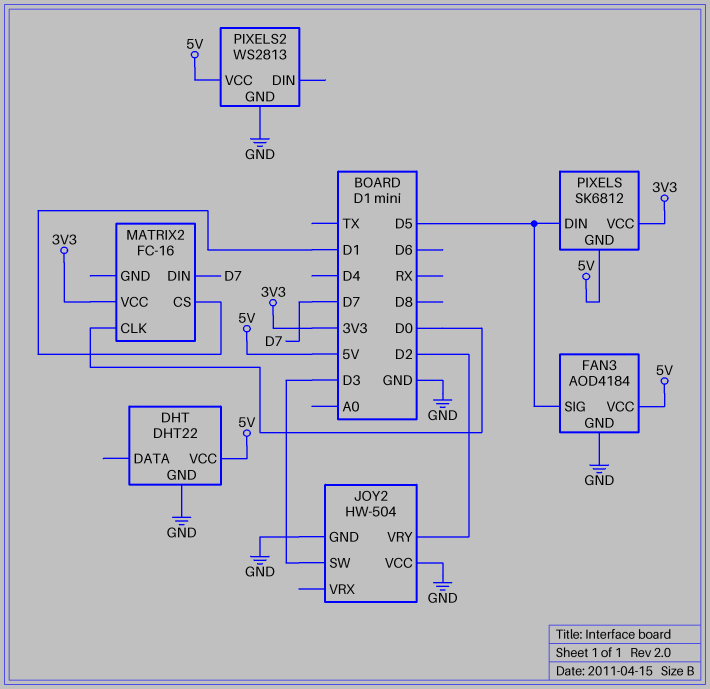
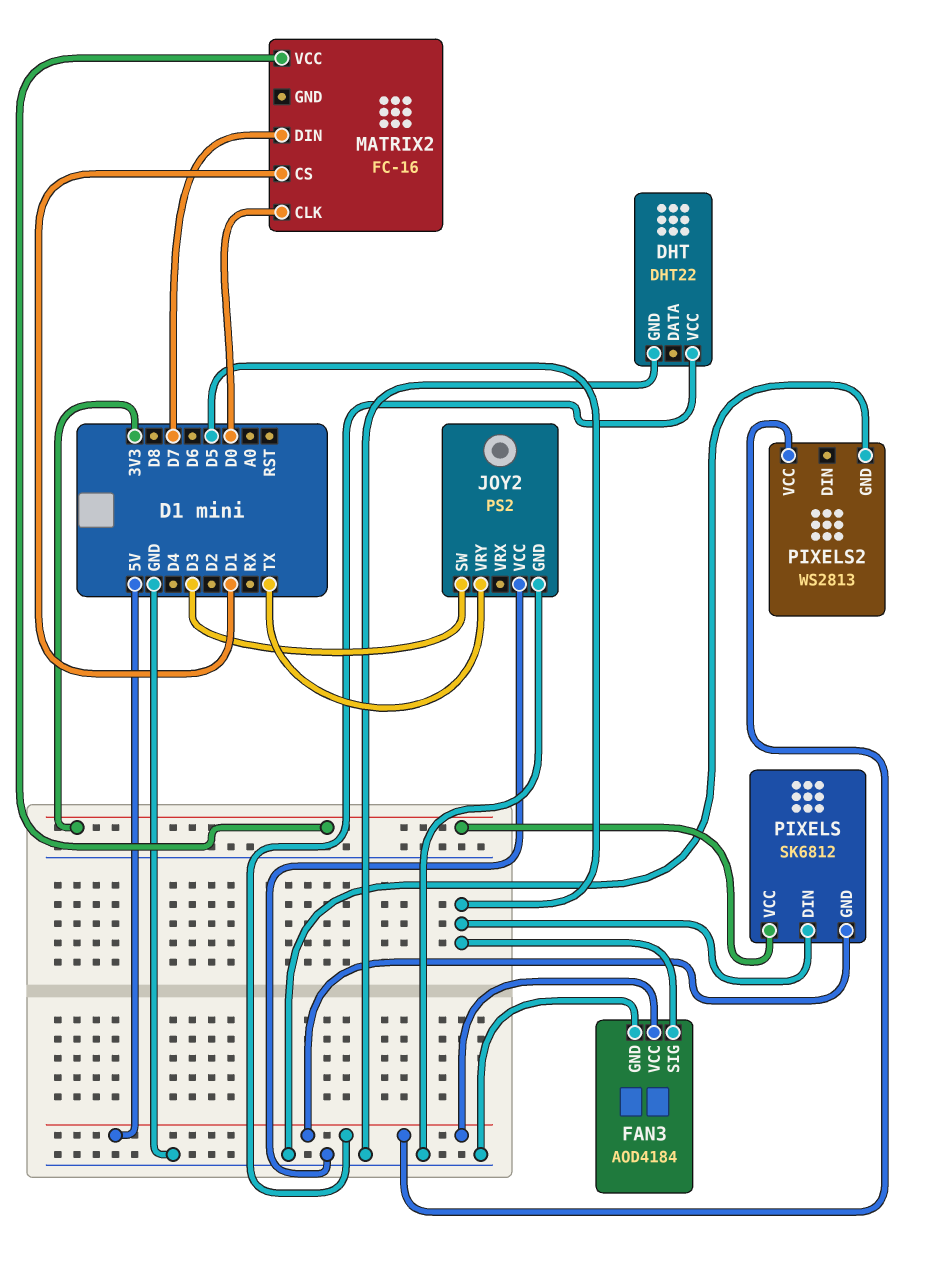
JOY2: HW-504 -> PS2
JOY2 pin VRY: D2 -> TX

